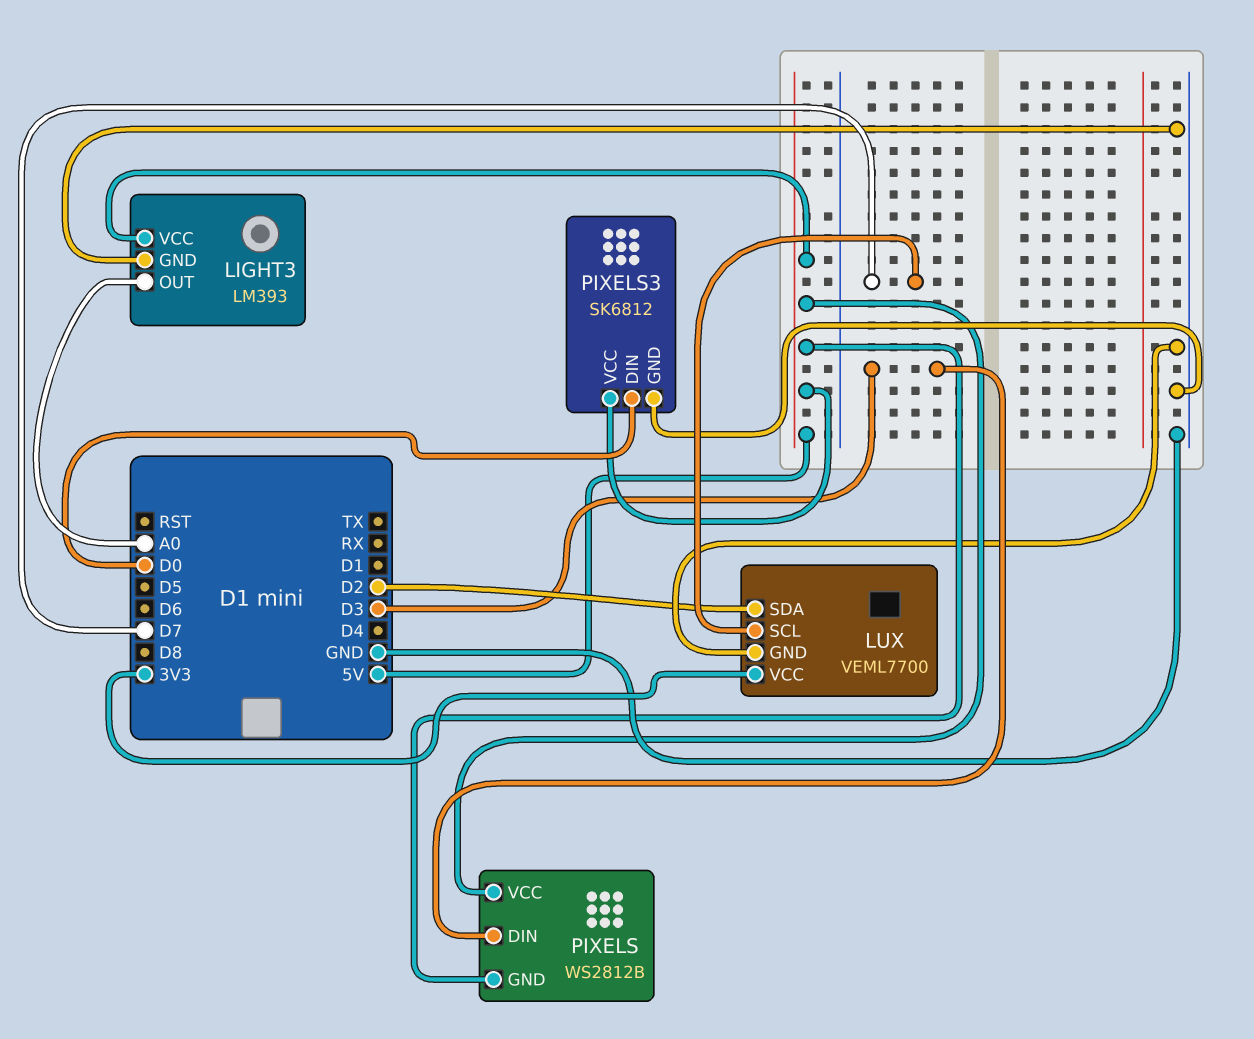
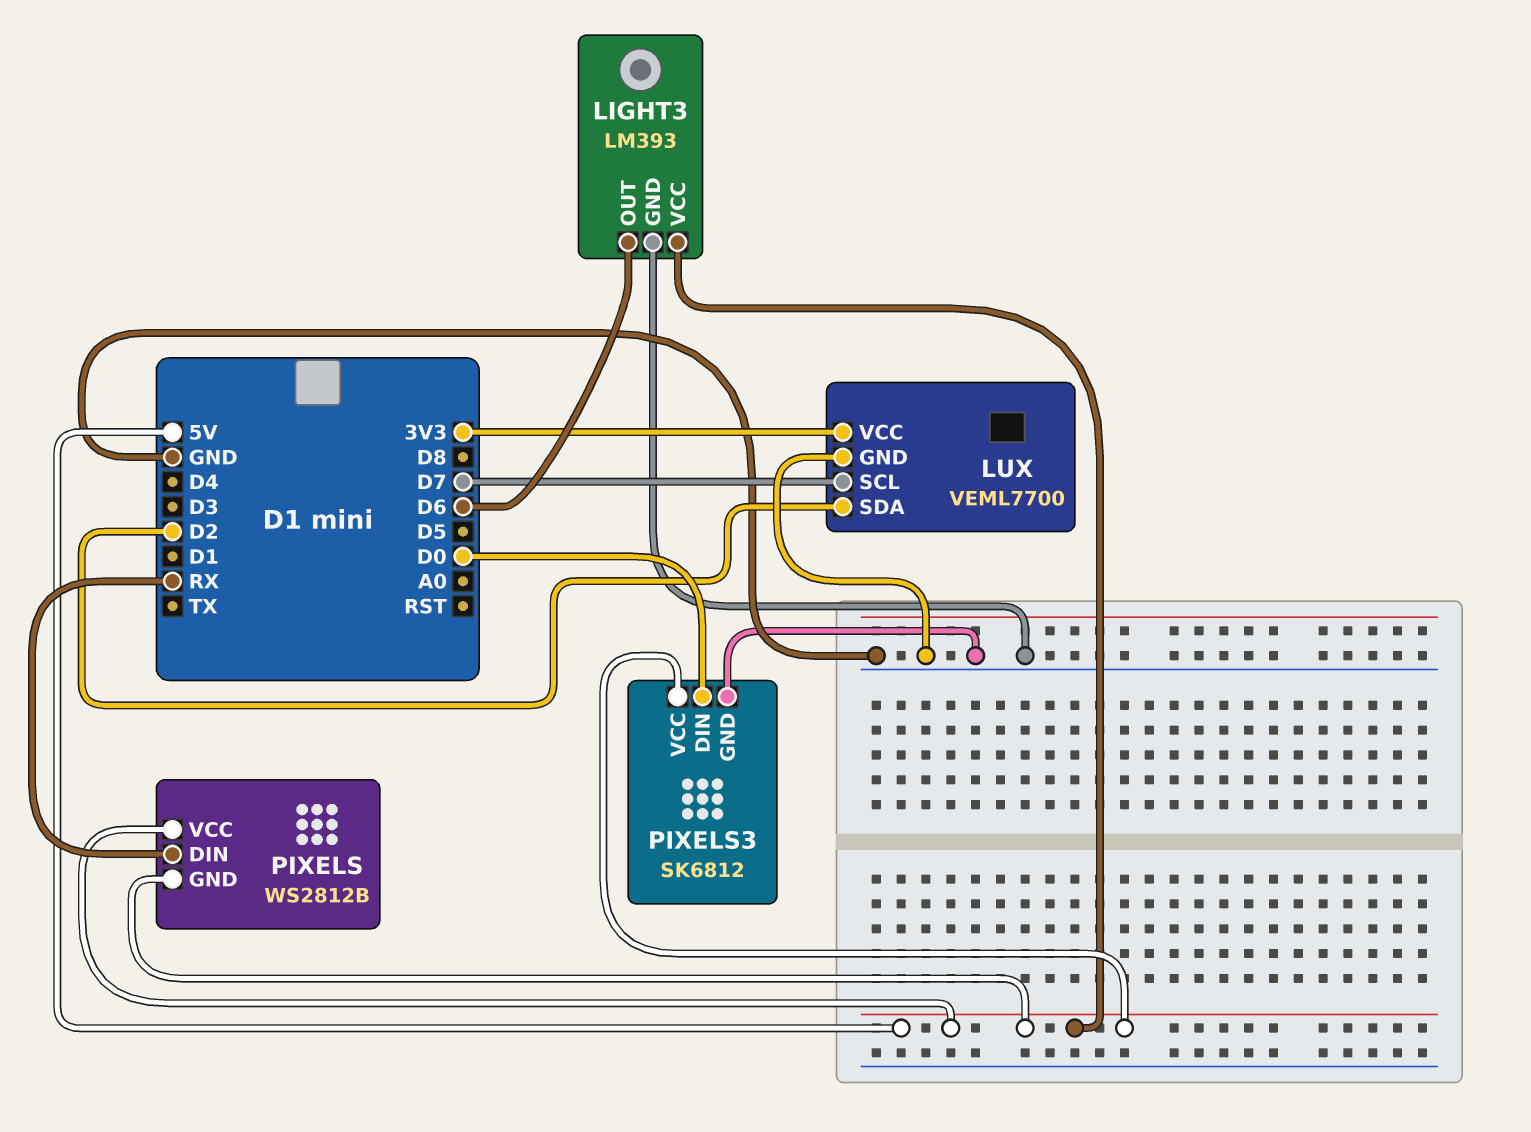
LIGHT3 pin OUT: A0 -> D6
PIXELS pin DIN: D3 -> RX

